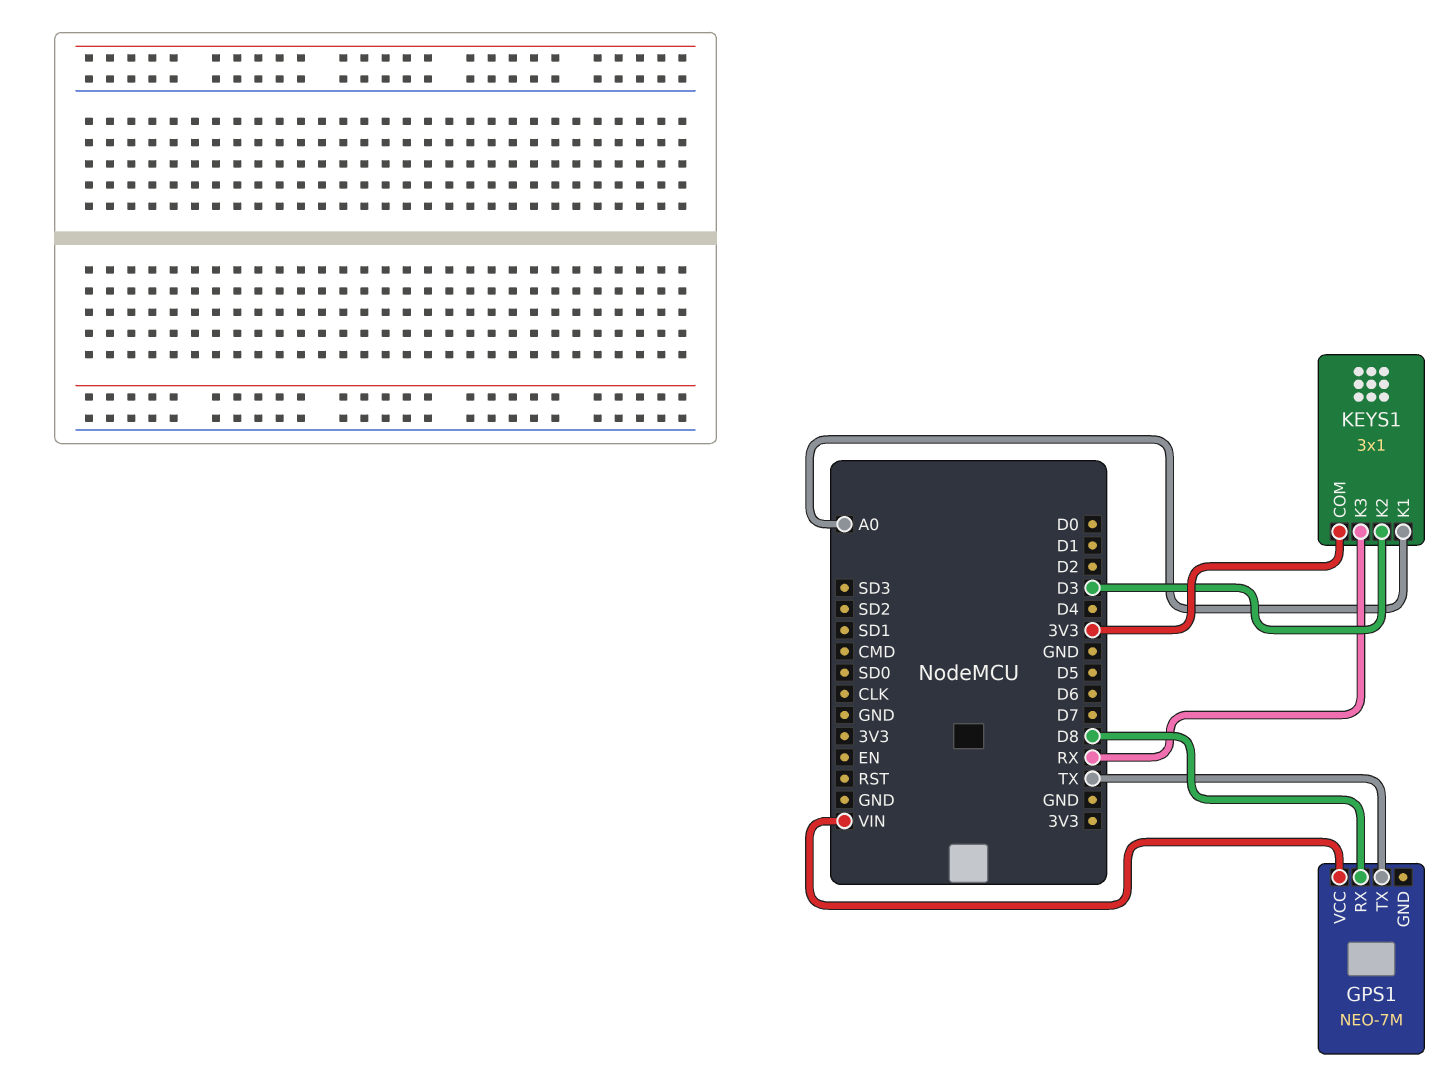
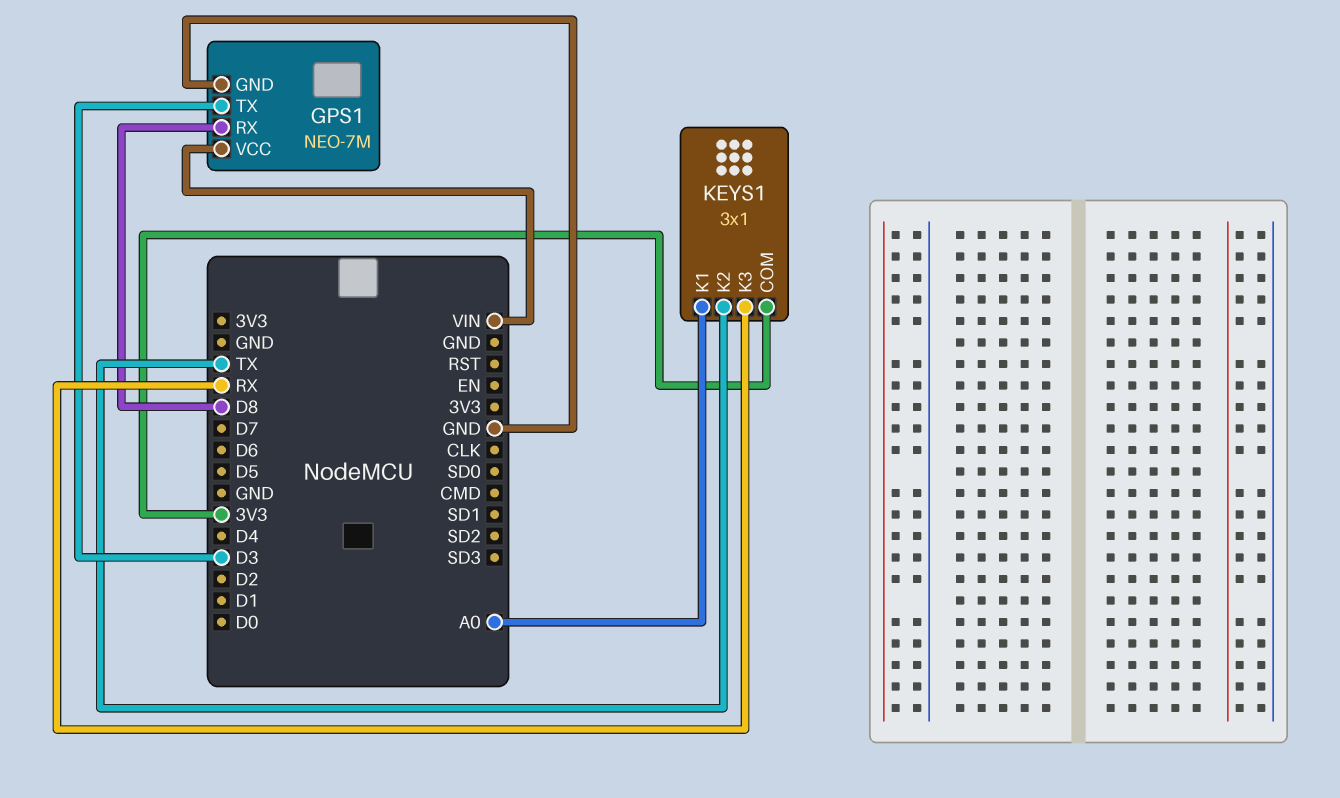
GPS1 pin GND: none -> GND
GPS1 pin TX: TX -> D3
KEYS1 pin K2: D3 -> TX

